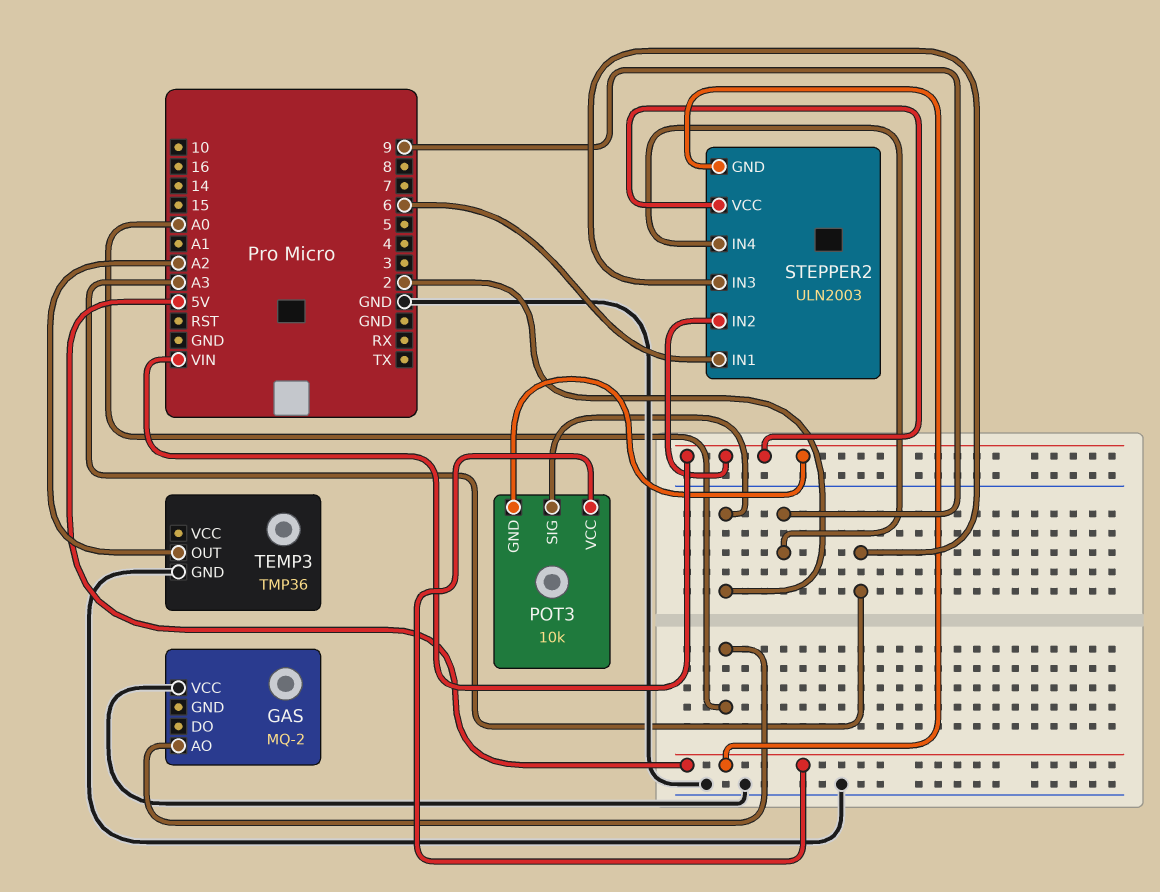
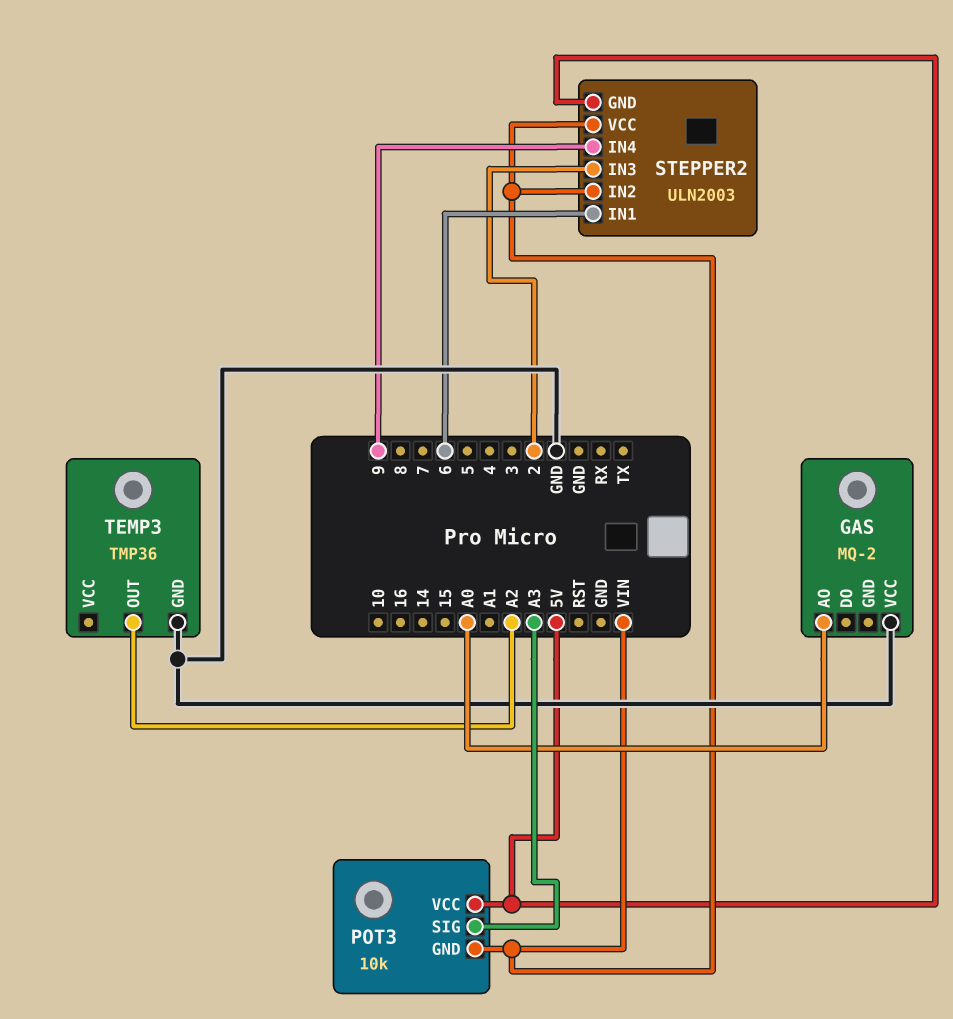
POT3 pin SIG: 2 -> A3
STEPPER2 pin IN3: A3 -> 2

